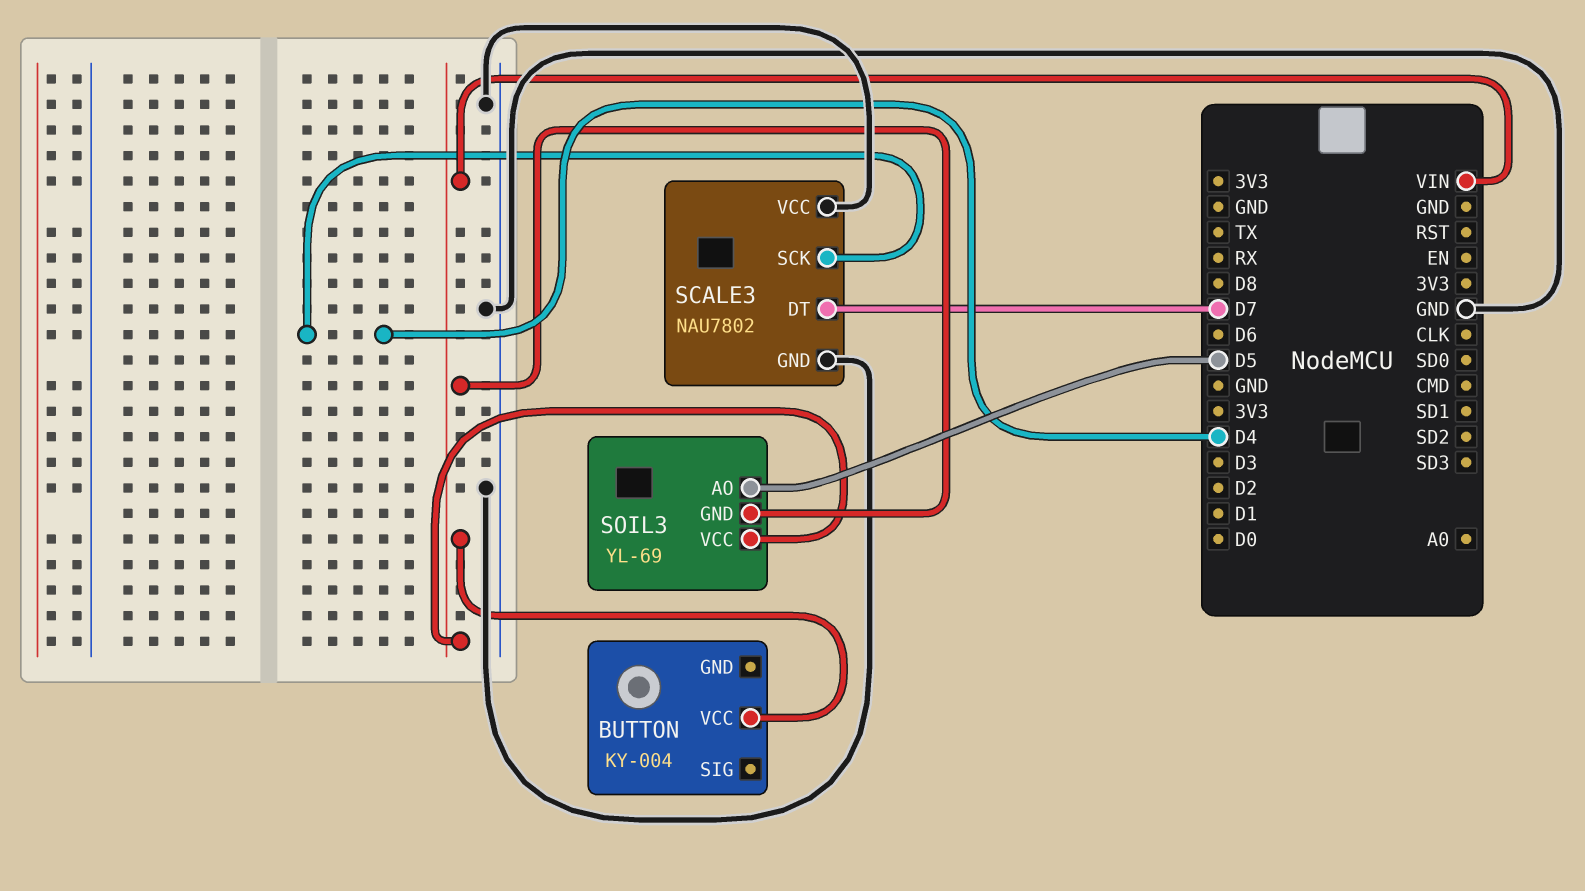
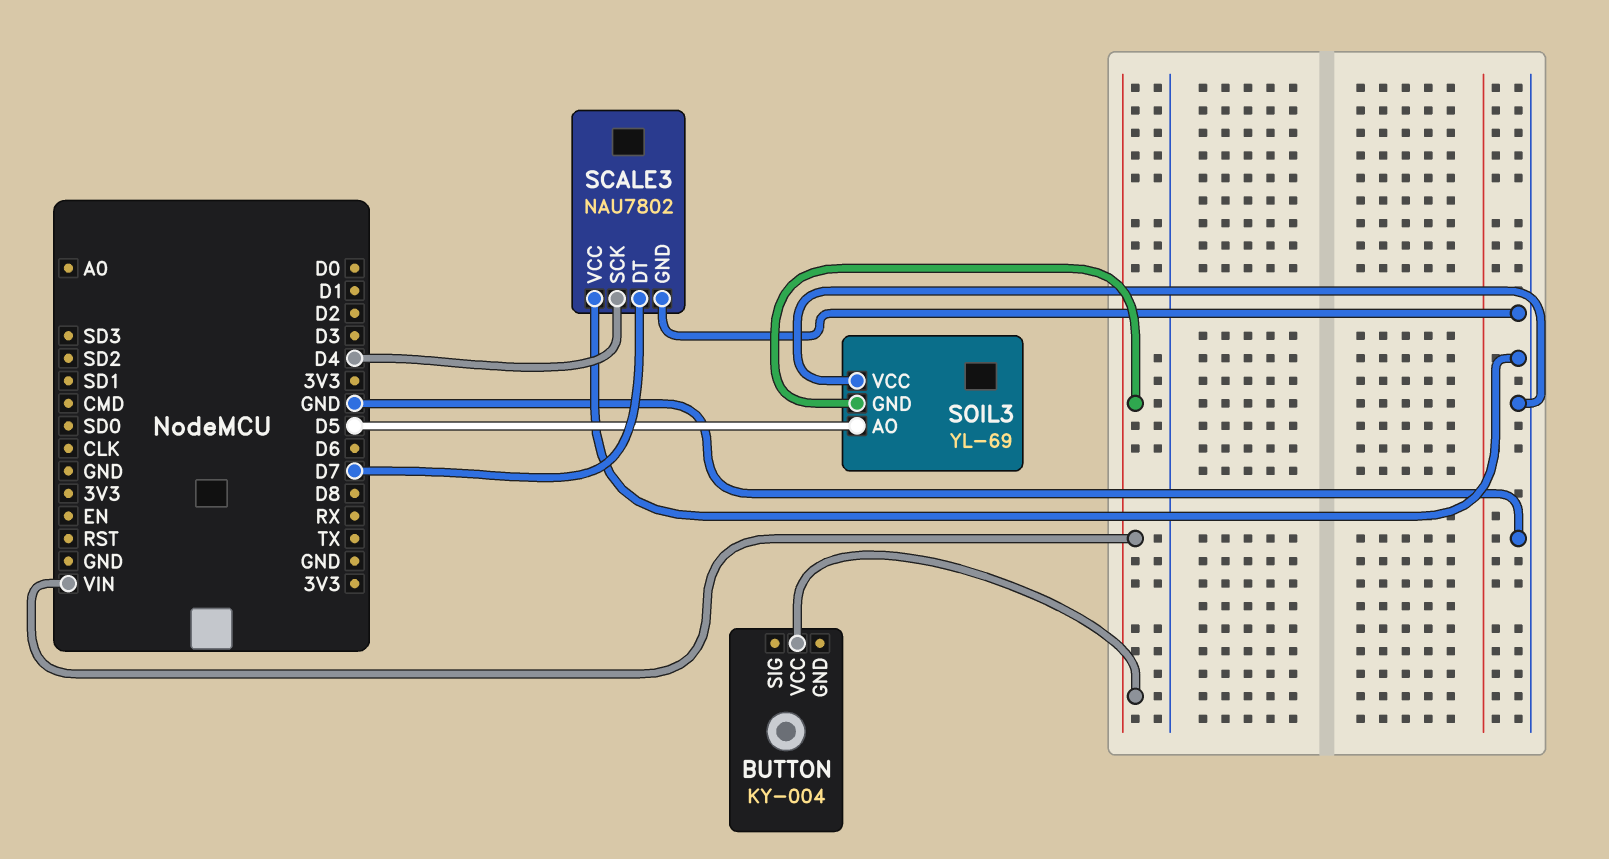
SOIL3 pin VCC: VIN -> GND

